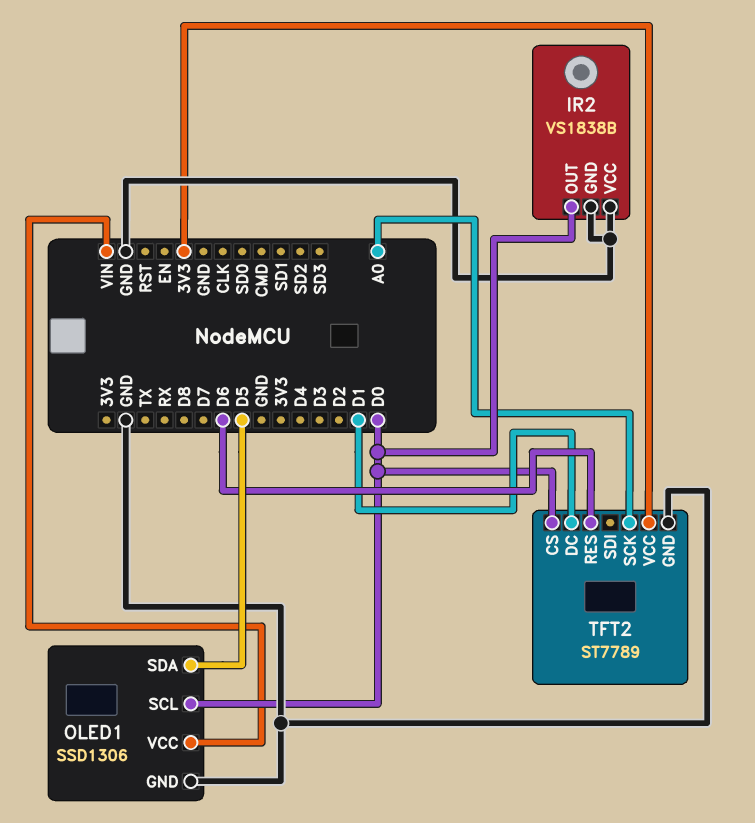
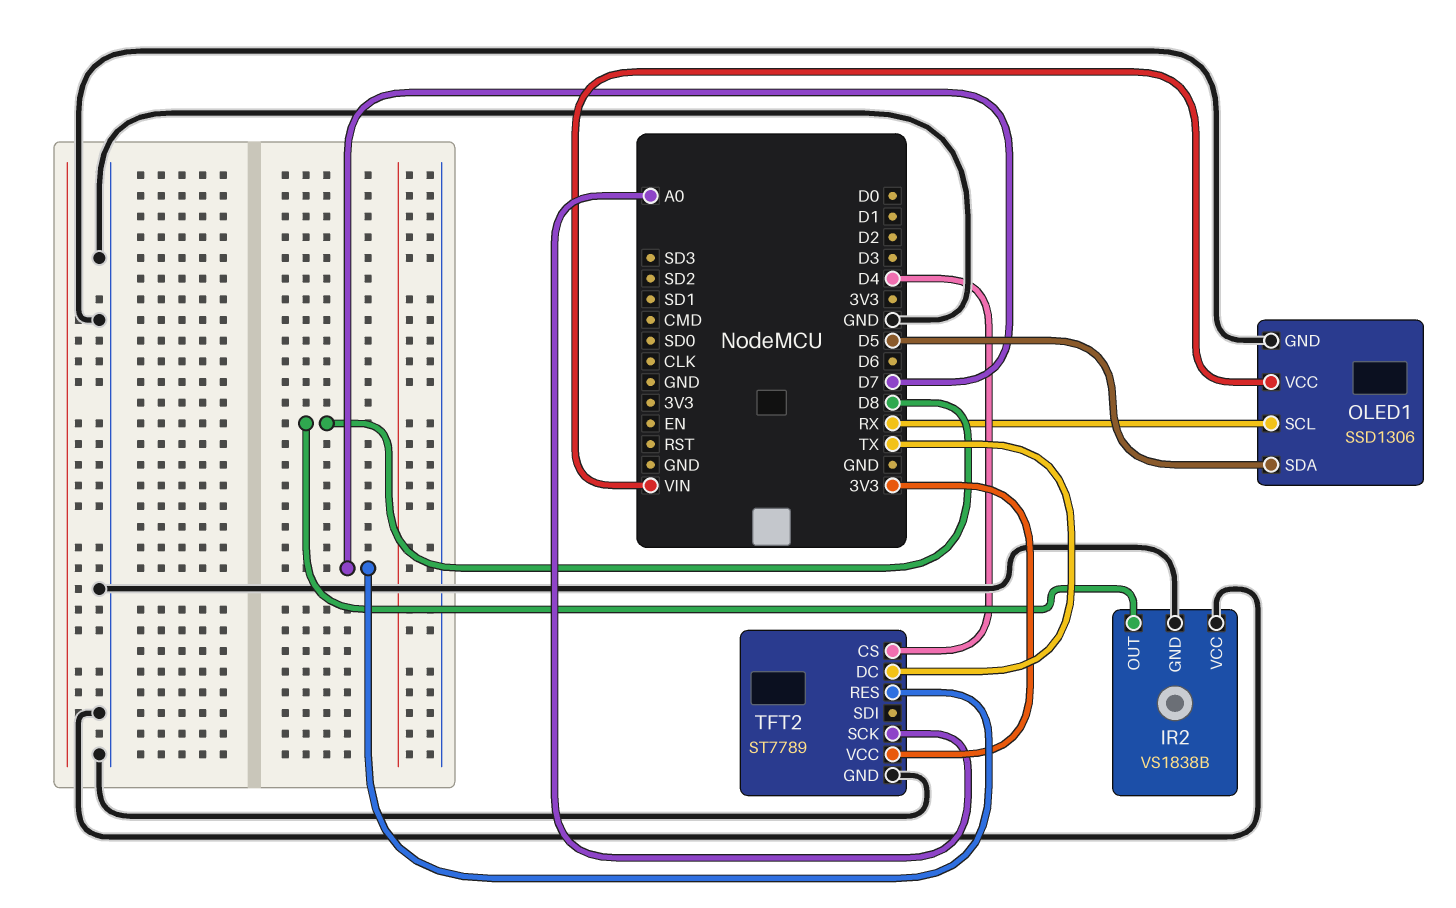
IR2 pin OUT: D0 -> D8
OLED1 pin SCL: D0 -> RX
TFT2 pin CS: D0 -> D4
TFT2 pin DC: D1 -> TX
TFT2 pin RES: D6 -> D7

